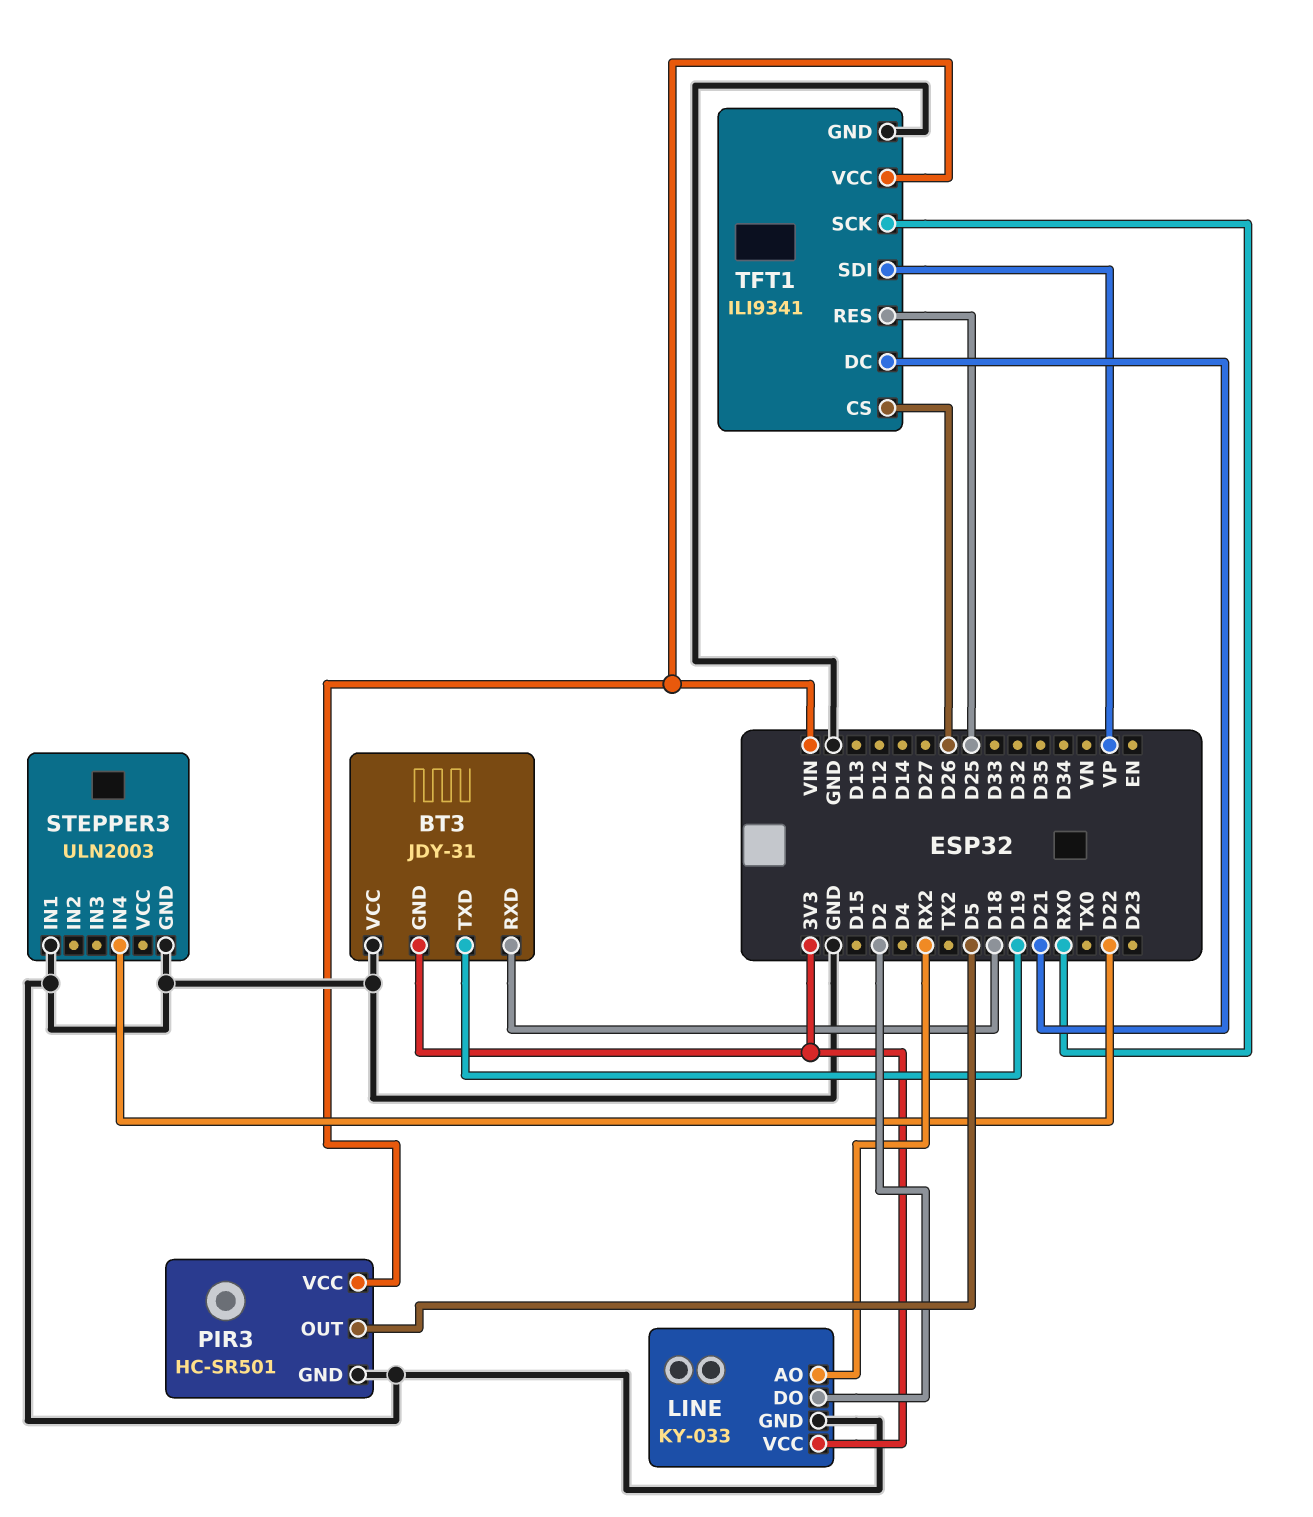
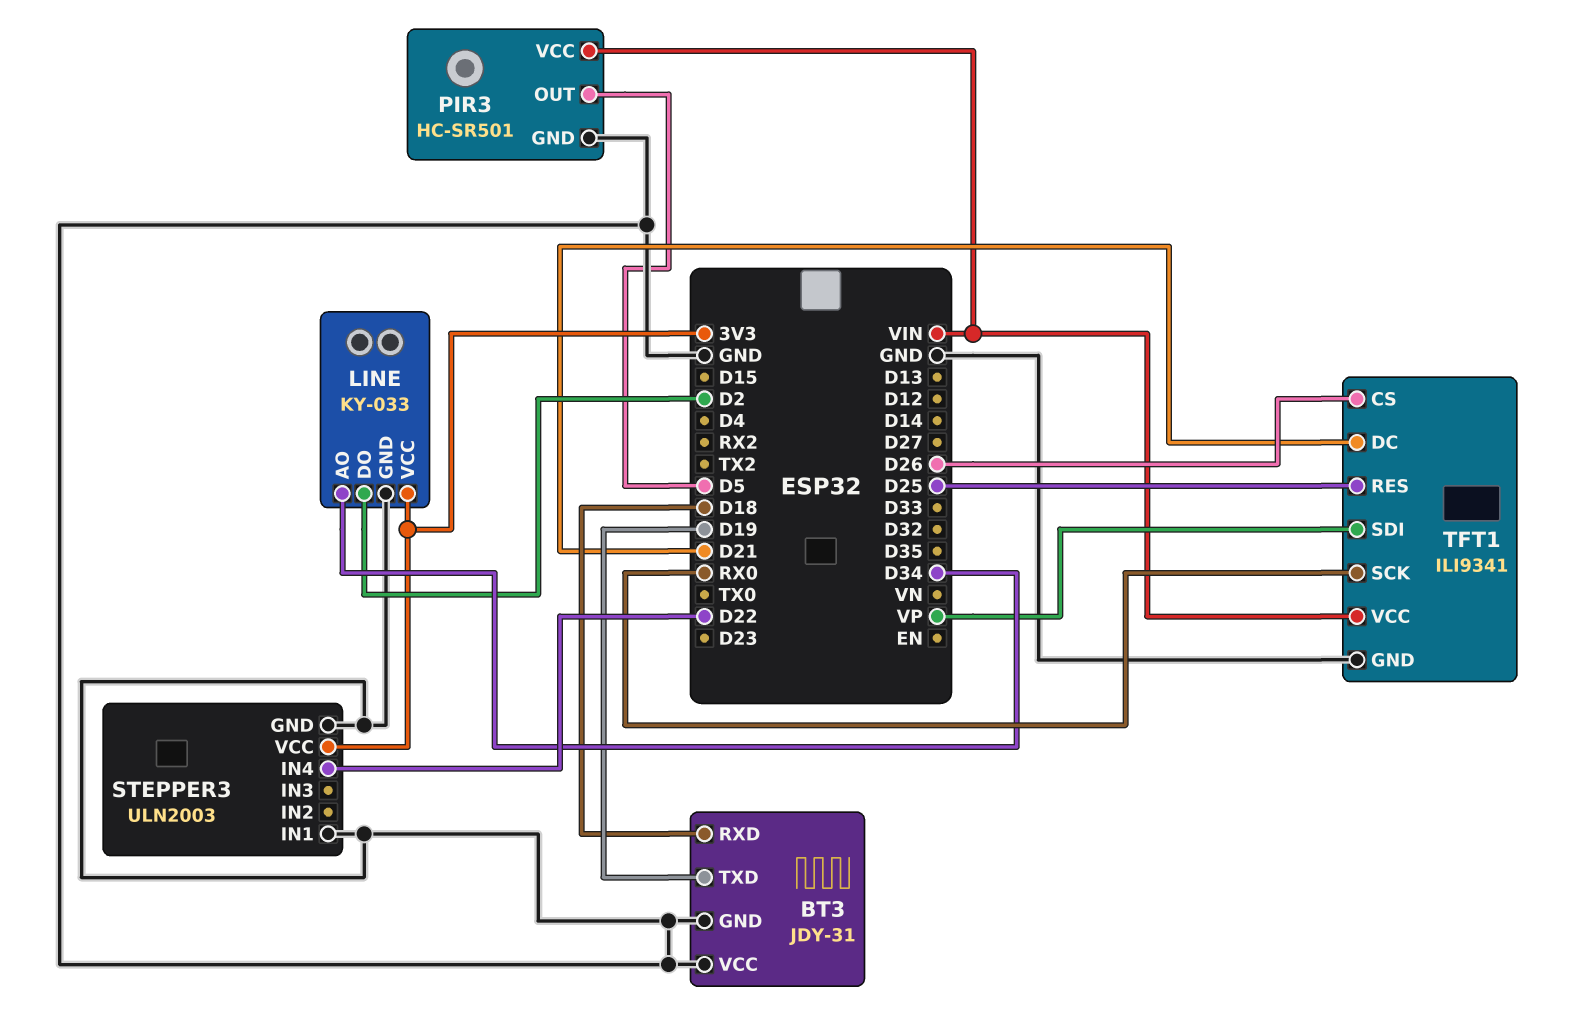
BT3 pin GND: 3V3 -> GND
LINE pin AO: RX2 -> D34
STEPPER3 pin VCC: none -> 3V3

